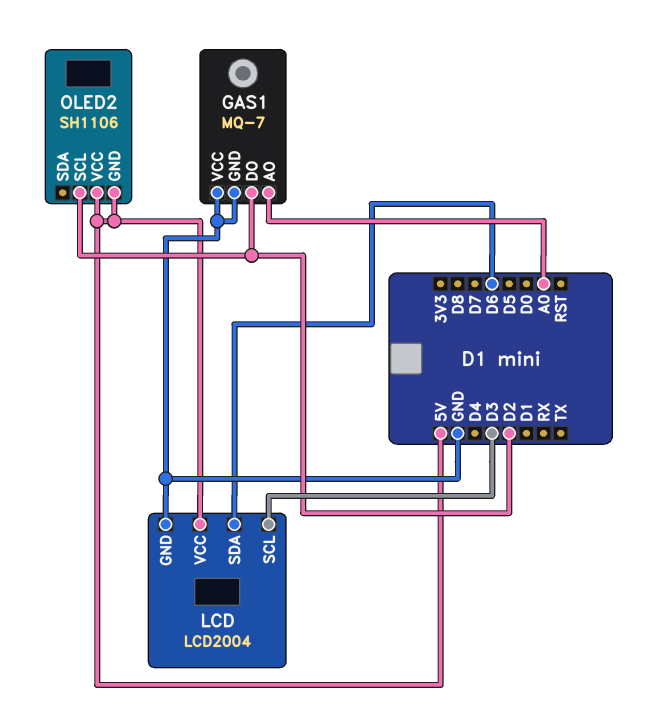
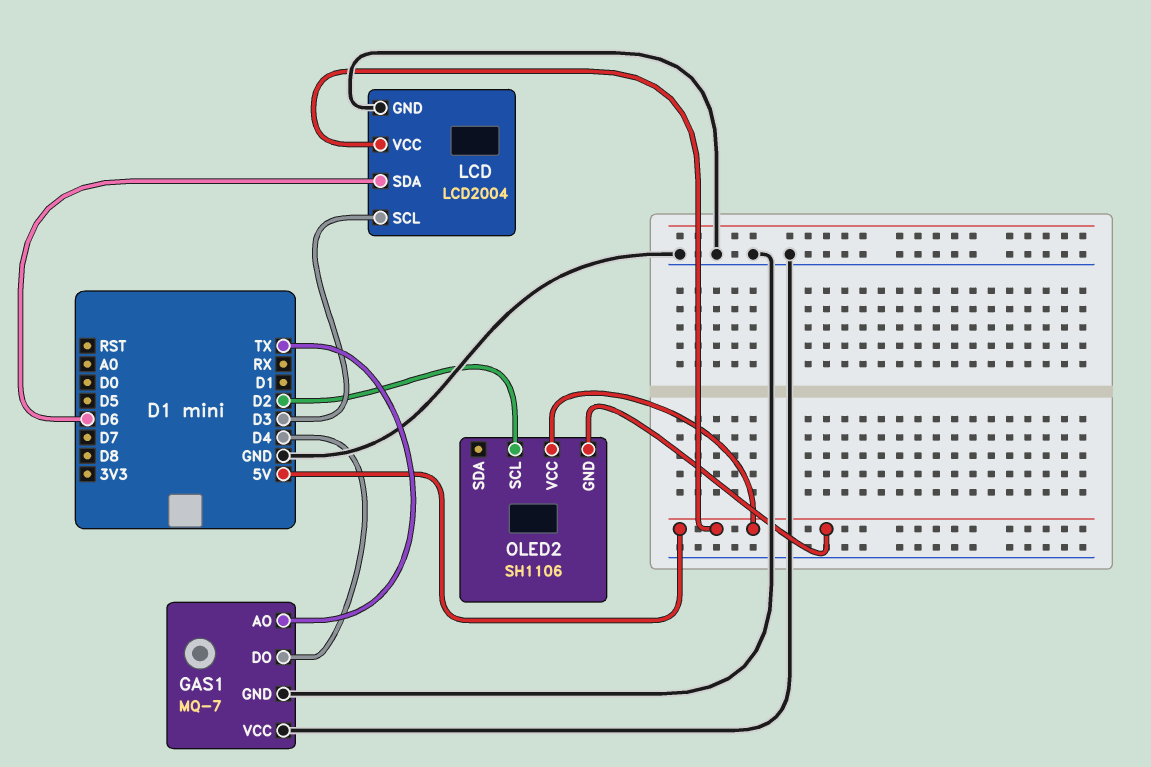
GAS1 pin AO: A0 -> TX
GAS1 pin DO: D2 -> D4

